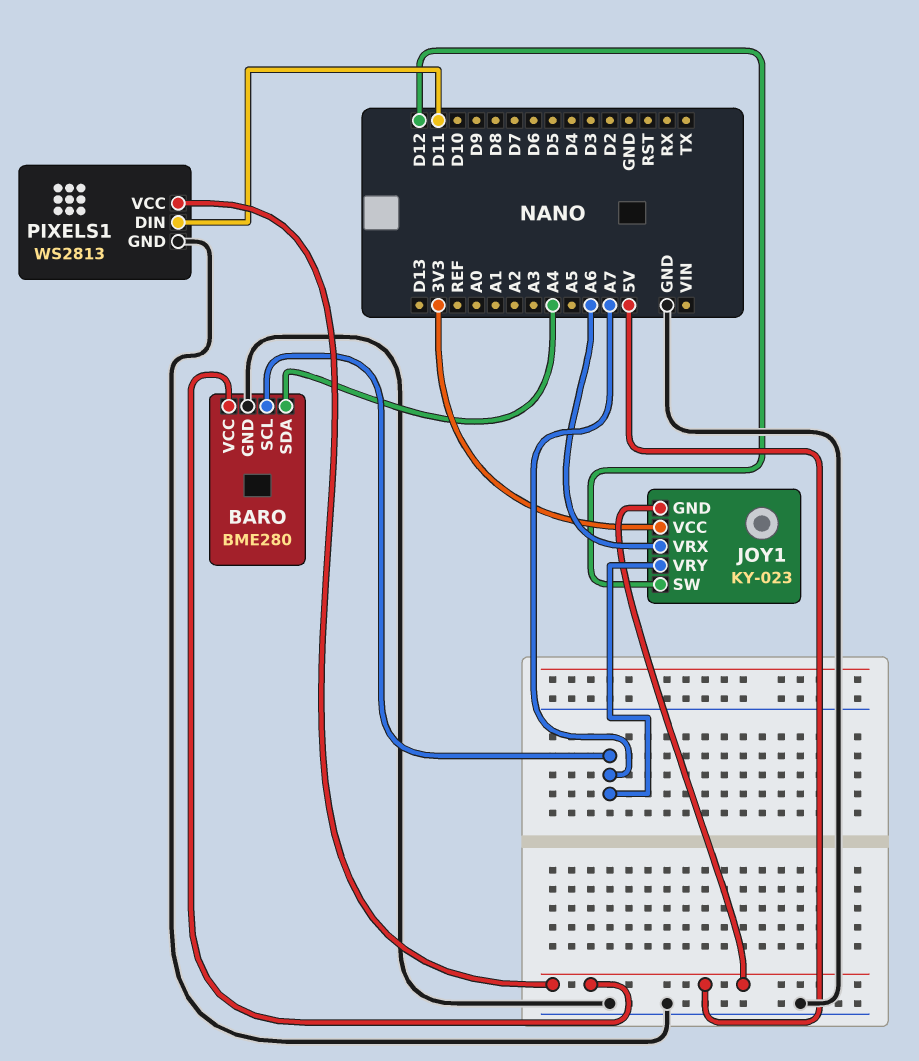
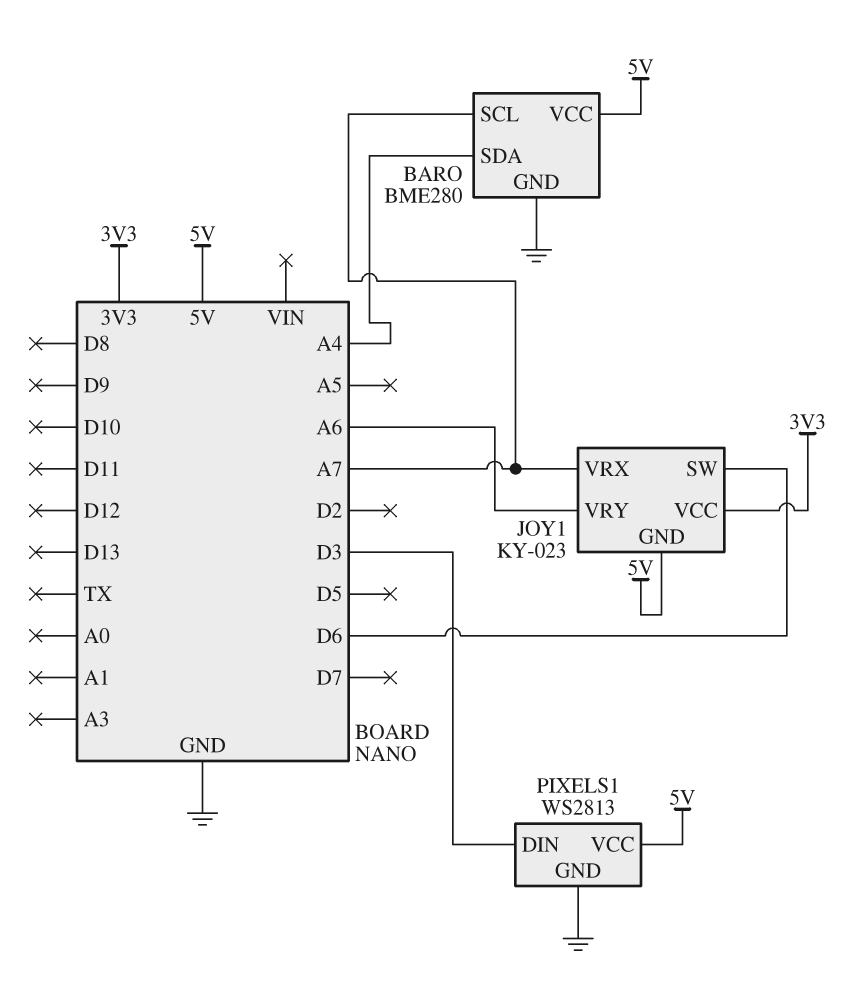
JOY1 pin SW: D12 -> D6
JOY1 pin VRX: A6 -> A7
JOY1 pin VRY: A7 -> A6
PIXELS1 pin DIN: D11 -> D3

